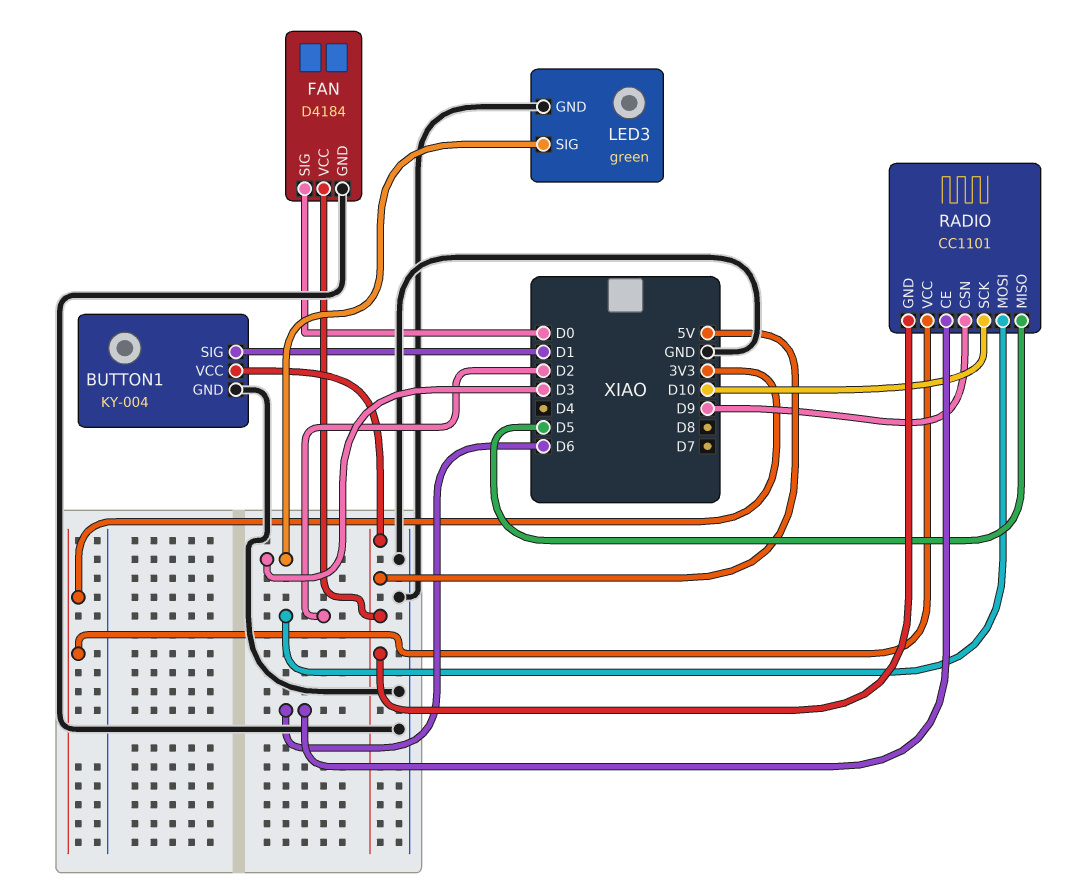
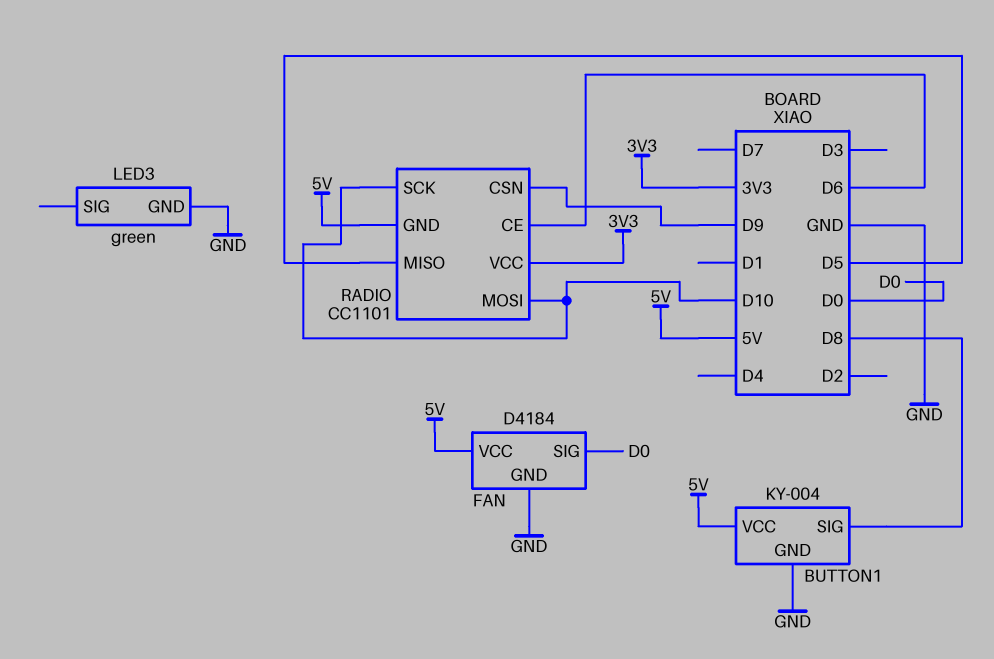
BUTTON1 pin SIG: D1 -> D8
LED3 pin SIG: D3 -> none
RADIO pin MOSI: D2 -> D10

